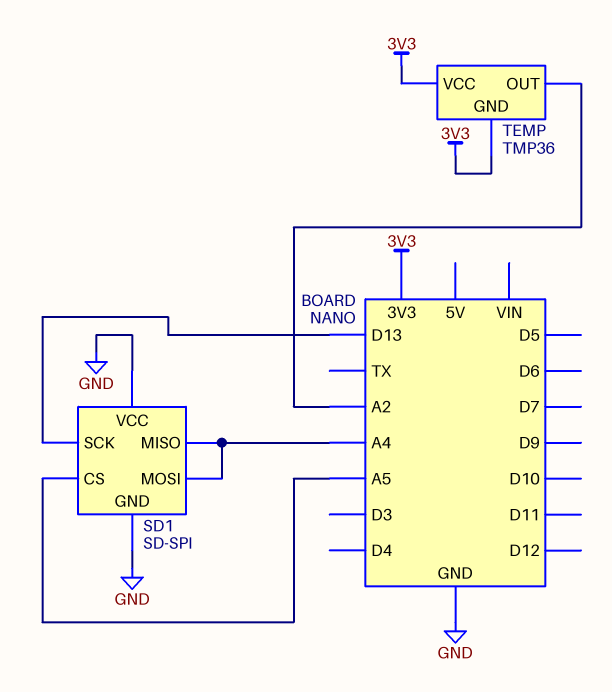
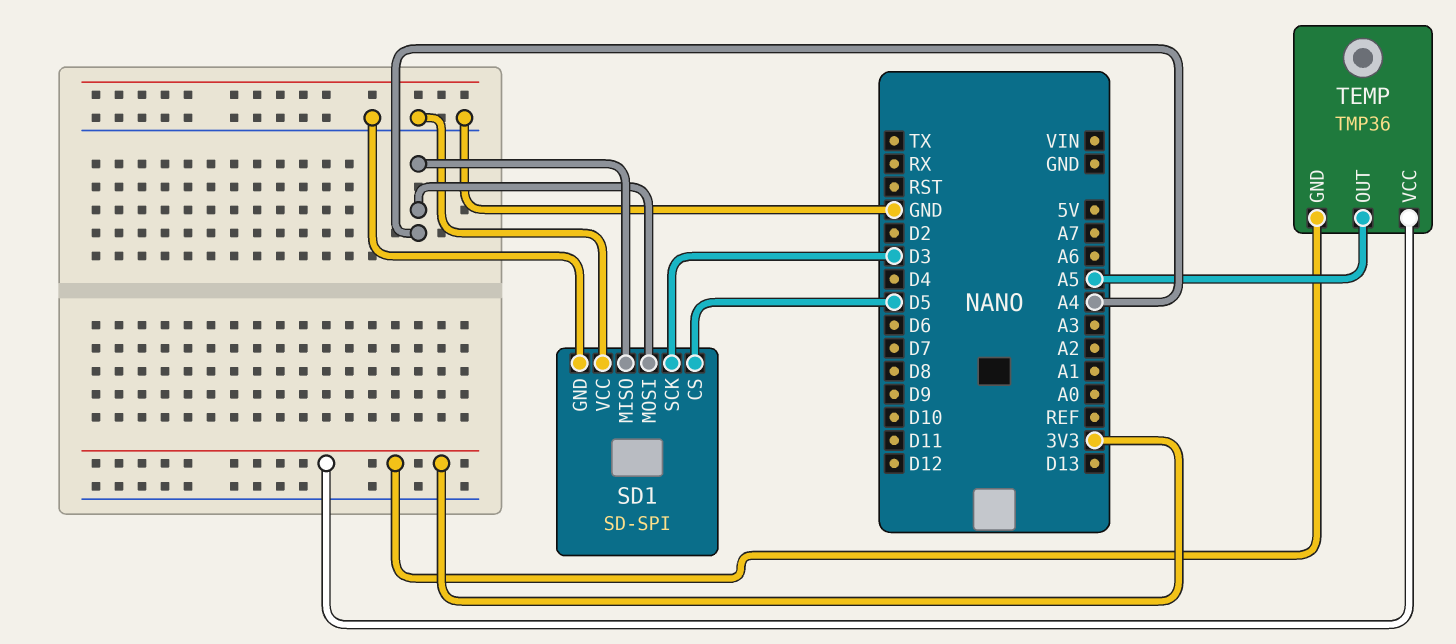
SD1 pin CS: A5 -> D5
SD1 pin SCK: D13 -> D3
TEMP pin OUT: A2 -> A5

